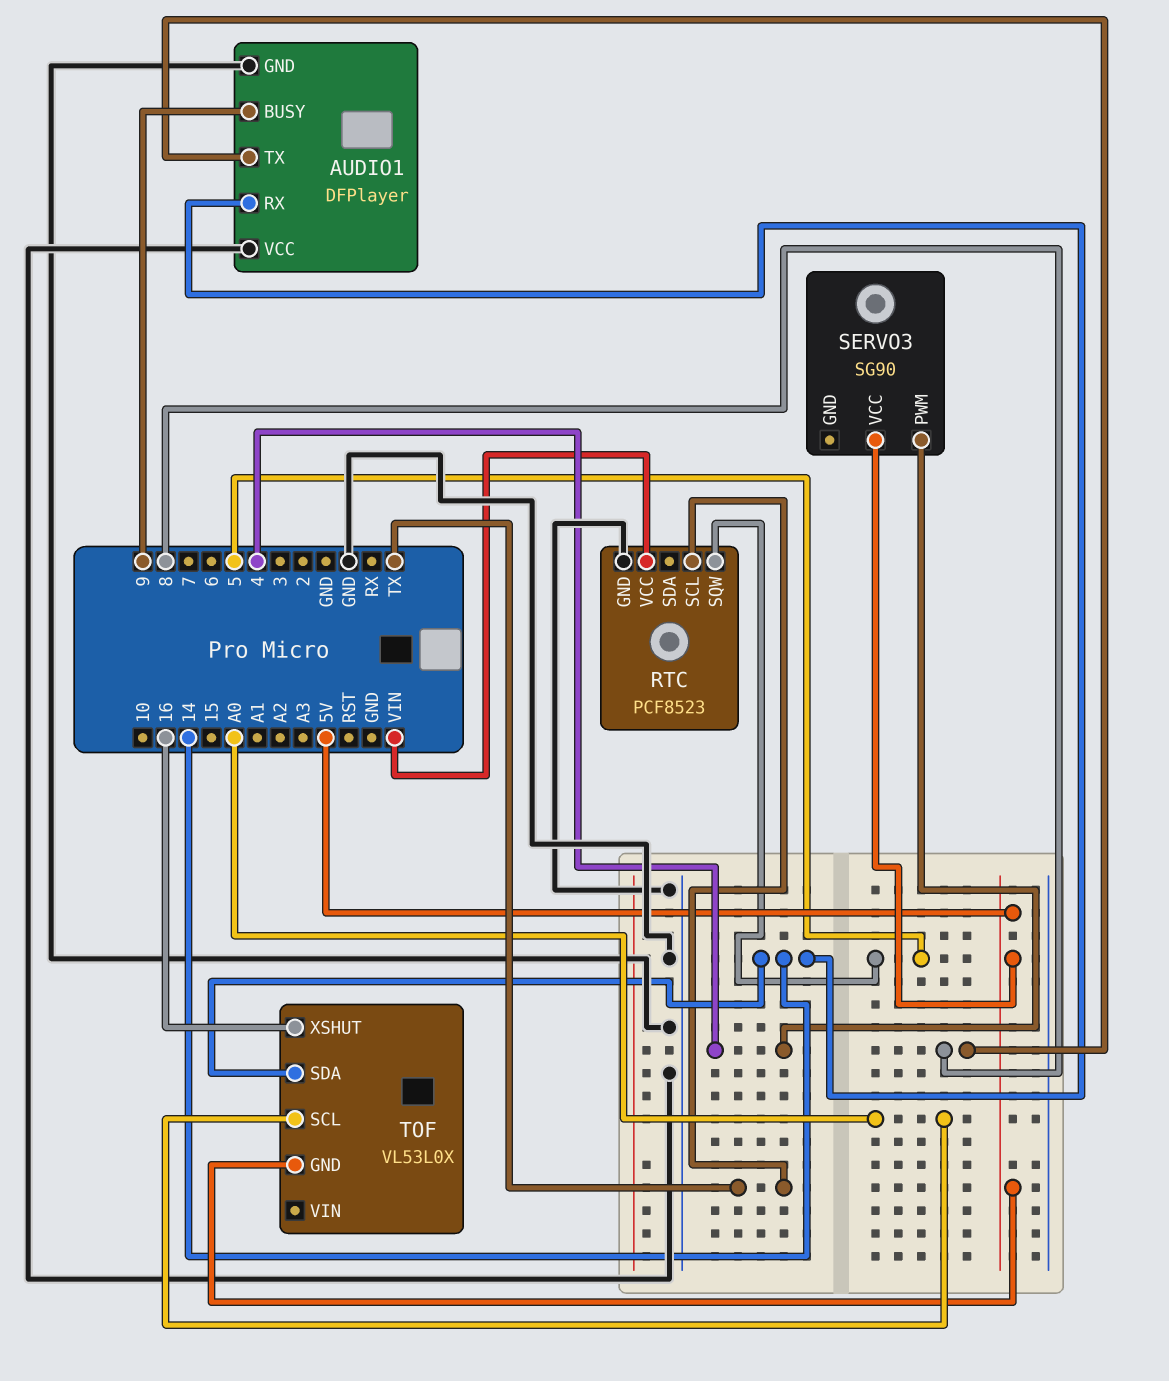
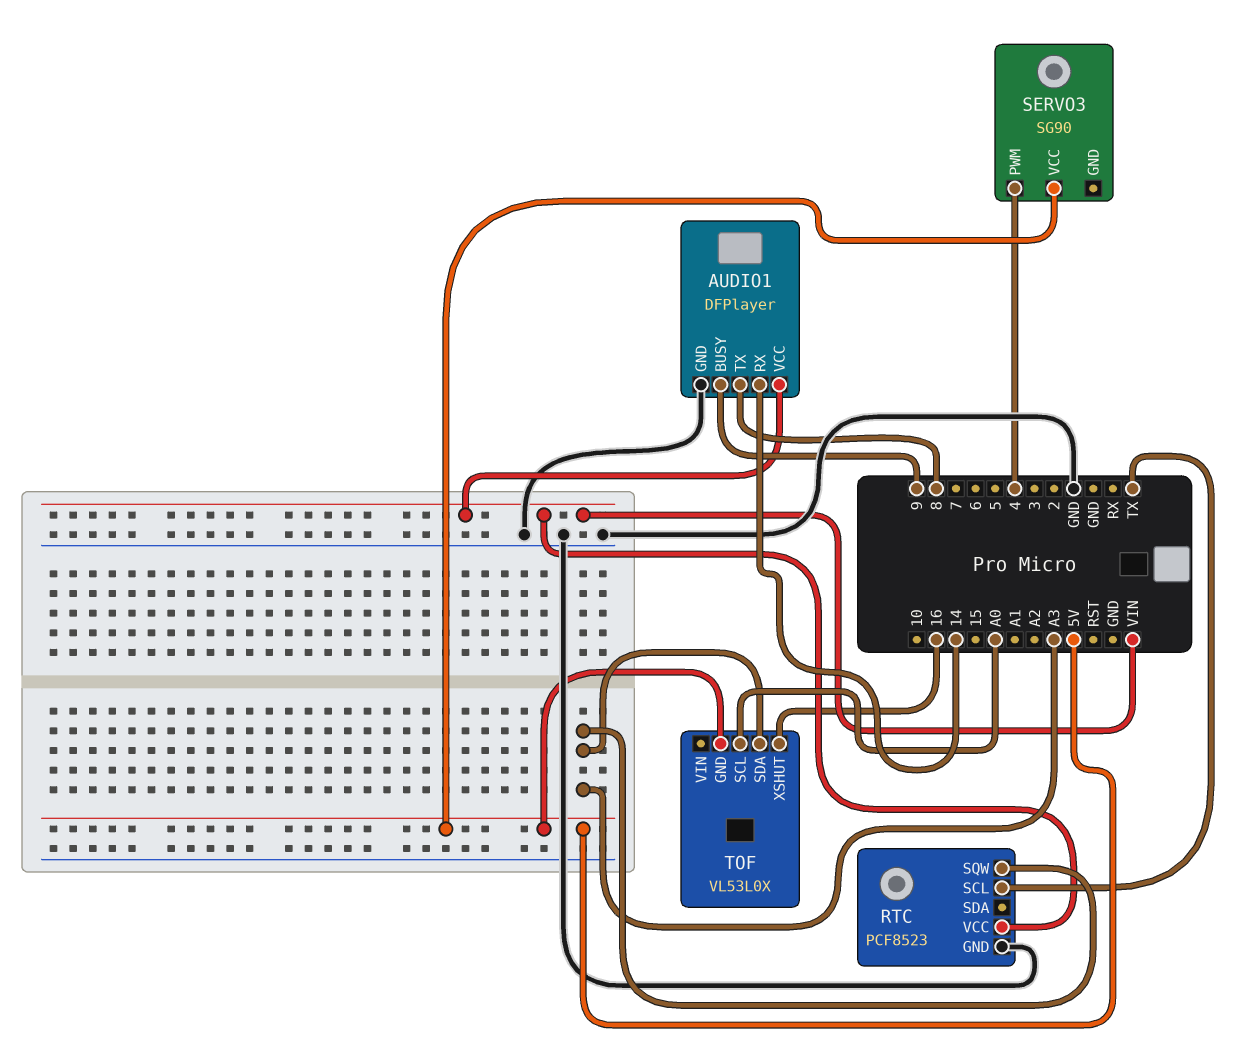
AUDIO1 pin VCC: GND -> VIN
RTC pin SQW: 5 -> A3
TOF pin SDA: 14 -> A3

